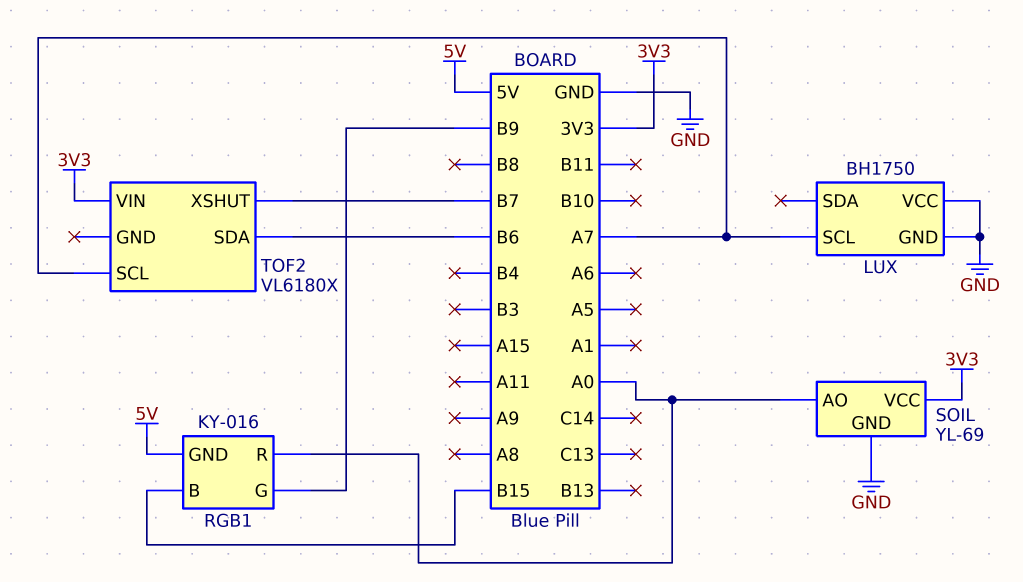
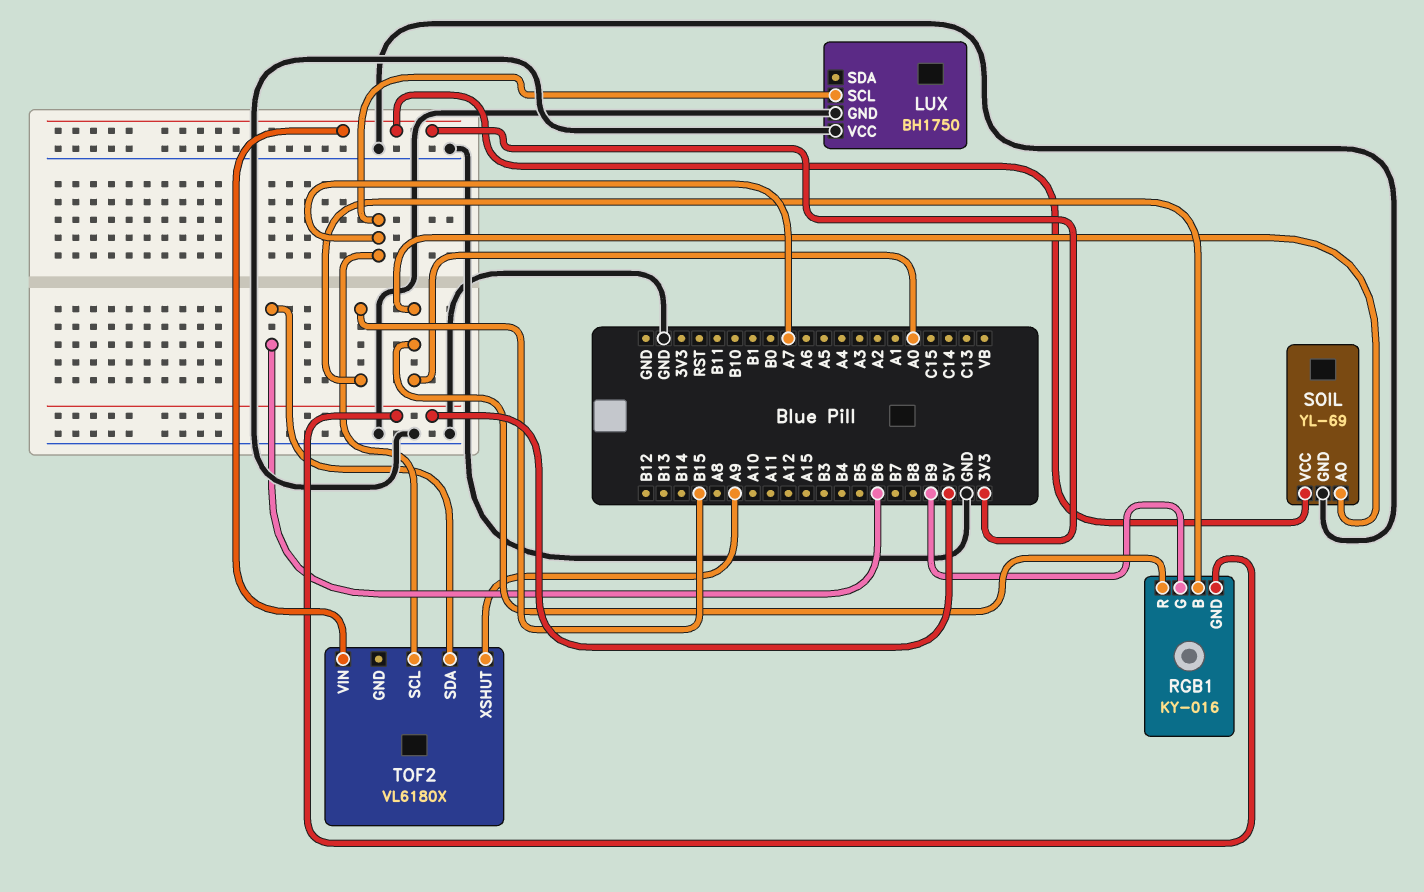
TOF2 pin XSHUT: B7 -> A9

